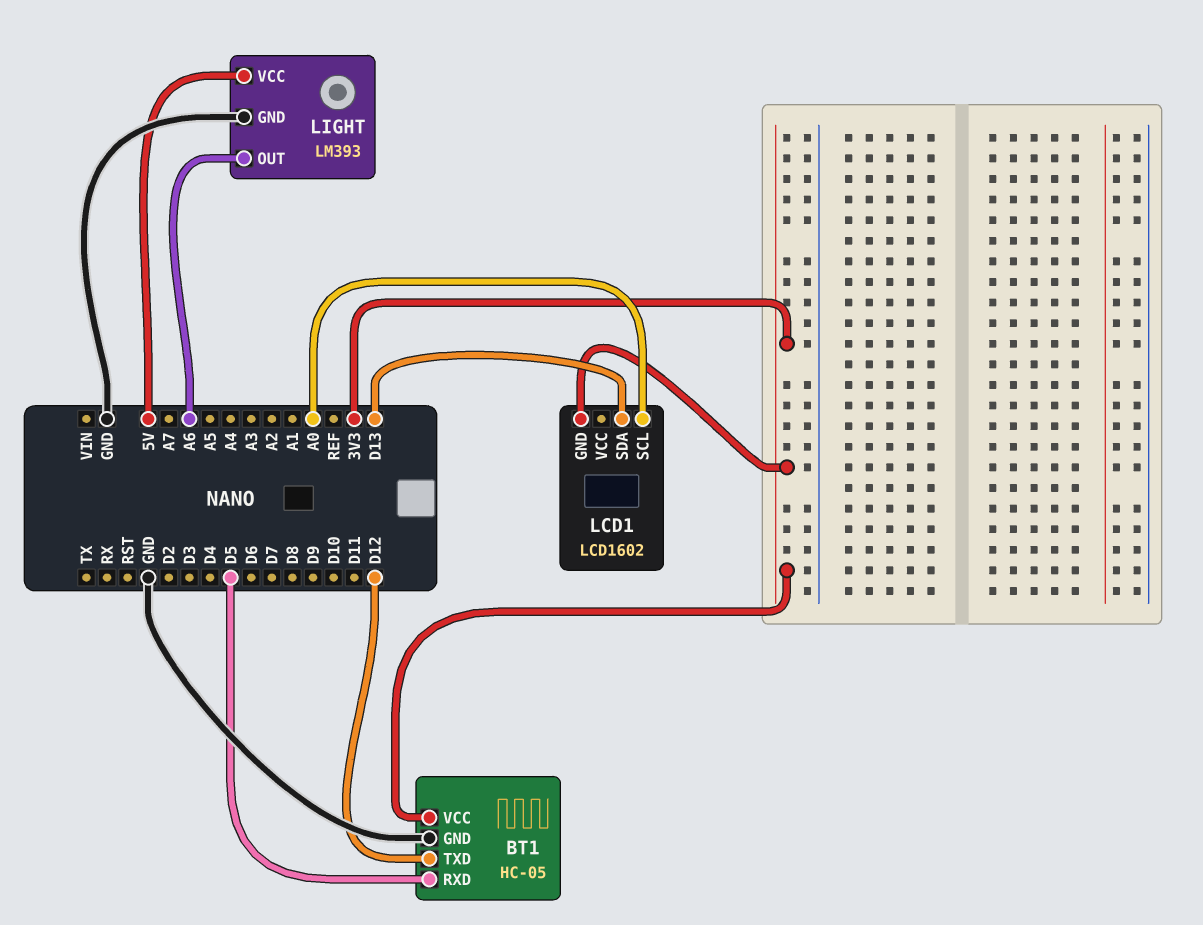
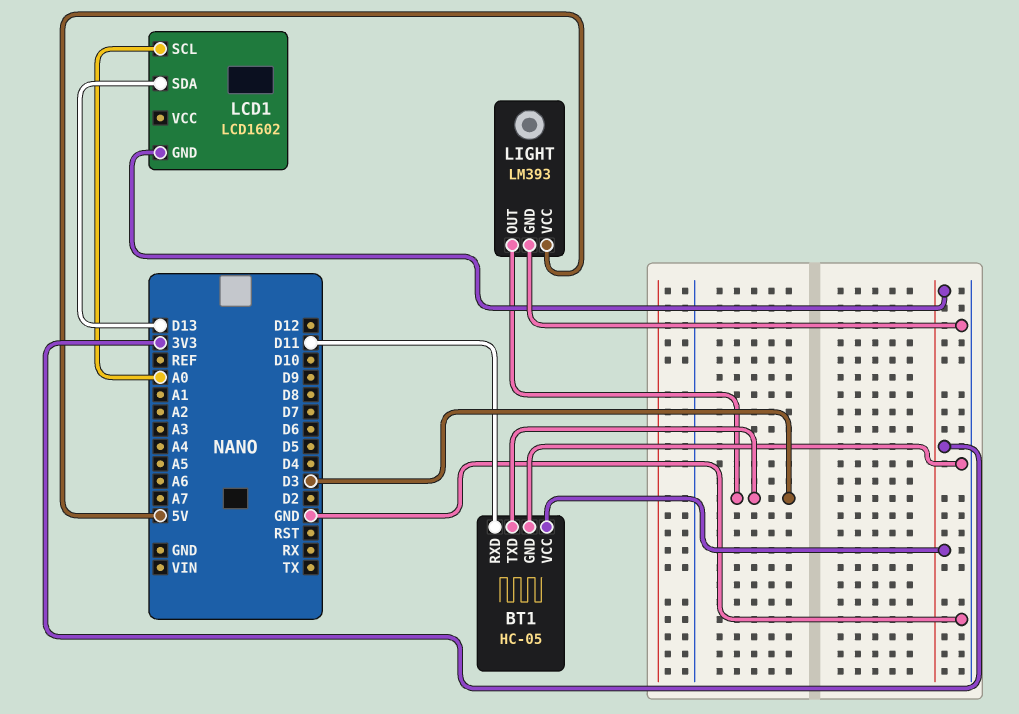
BT1 pin RXD: D5 -> D11
BT1 pin TXD: D12 -> D3
LIGHT pin OUT: A6 -> D3

